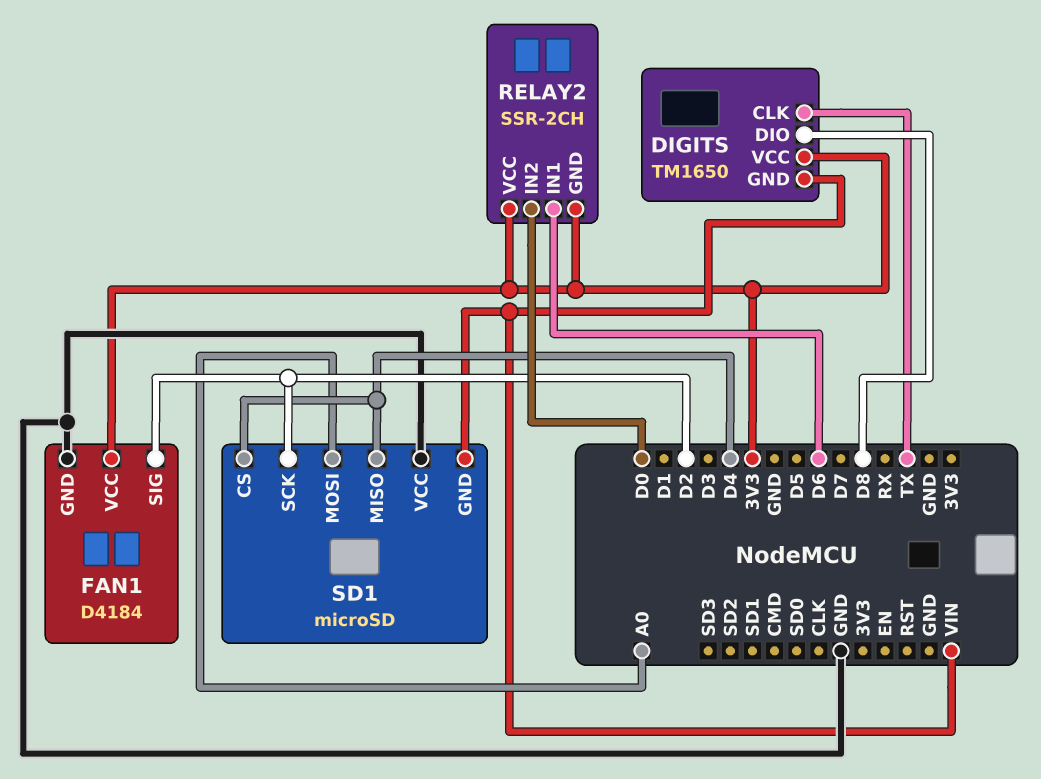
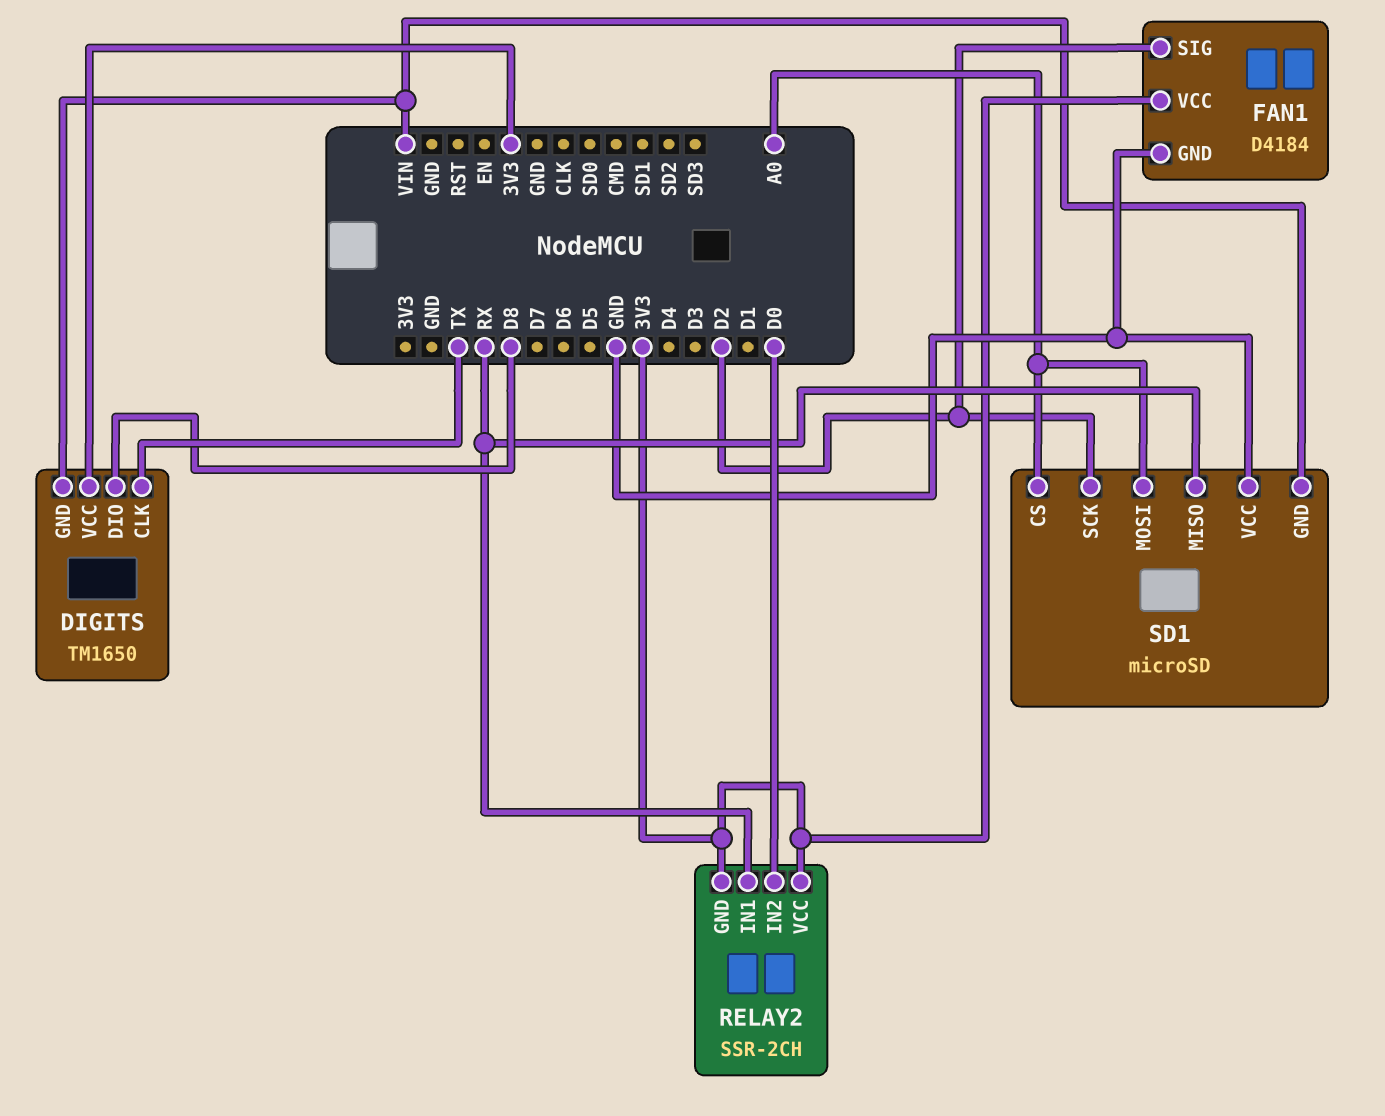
RELAY2 pin IN1: D6 -> RX
SD1 pin CS: D4 -> A0
SD1 pin MISO: D4 -> RX

